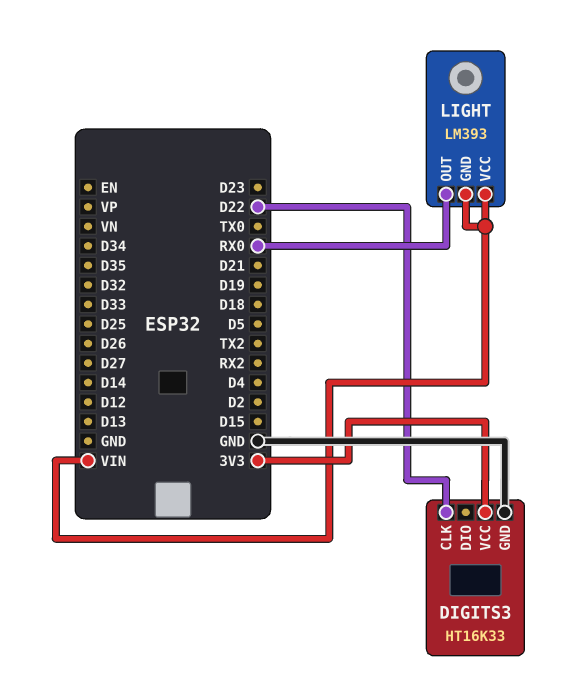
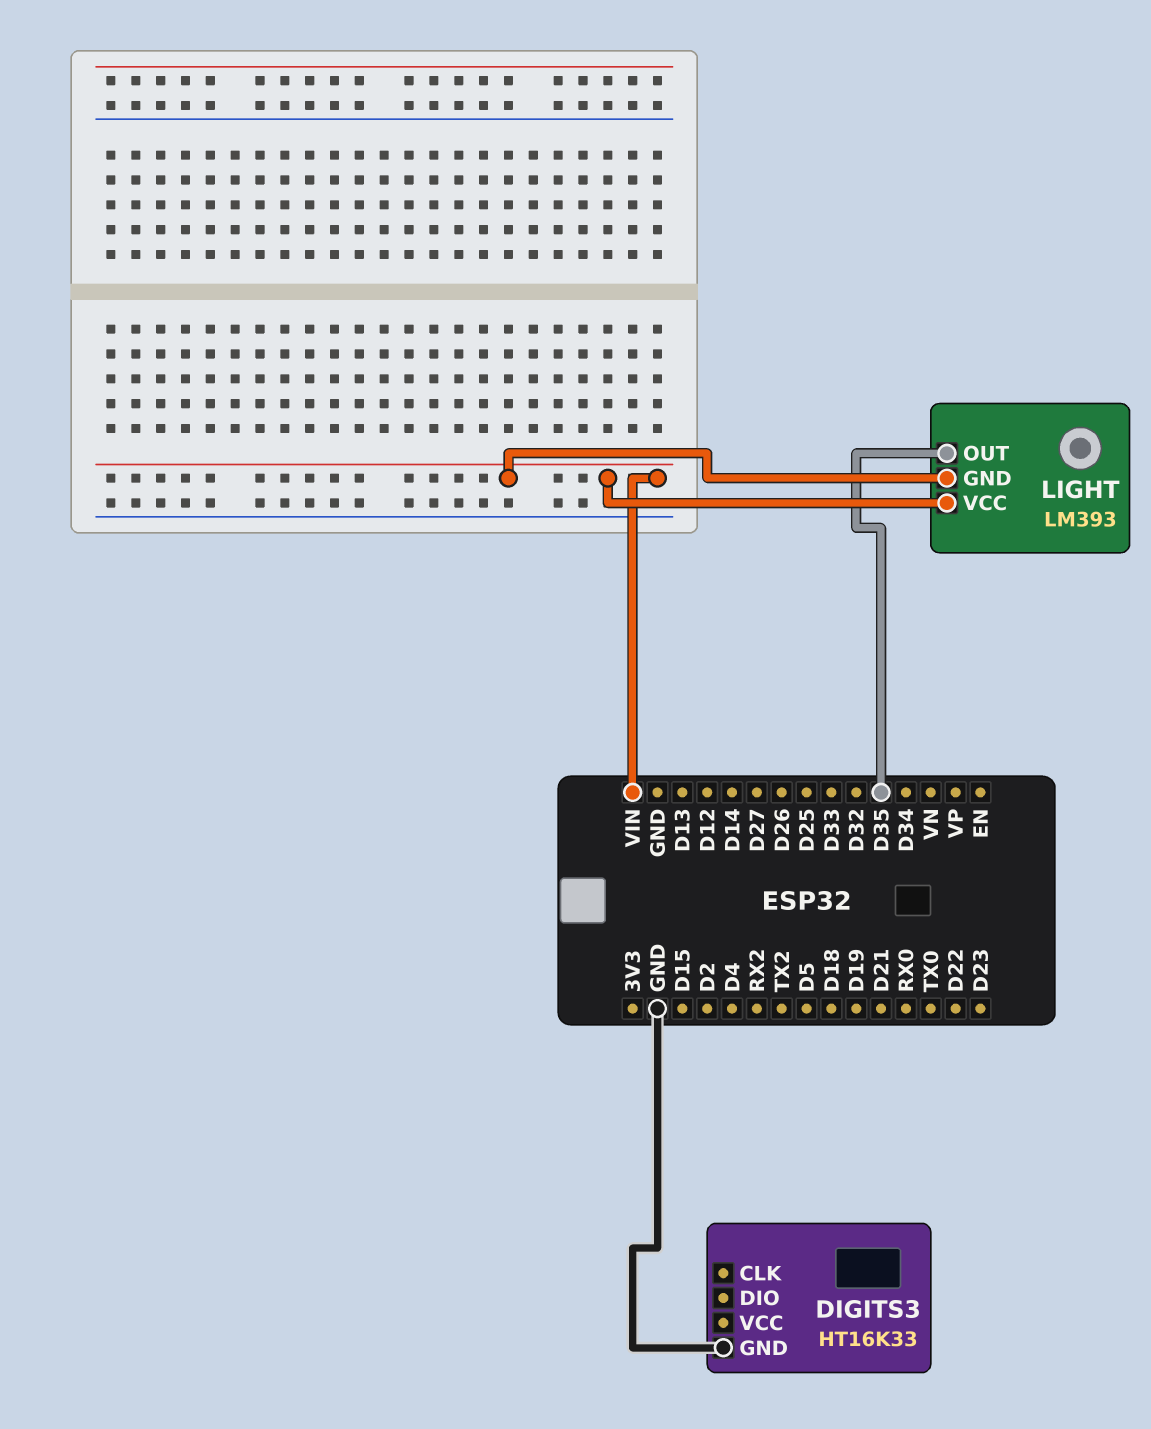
DIGITS3 pin CLK: D22 -> none
DIGITS3 pin VCC: 3V3 -> none
LIGHT pin OUT: RX0 -> D35

